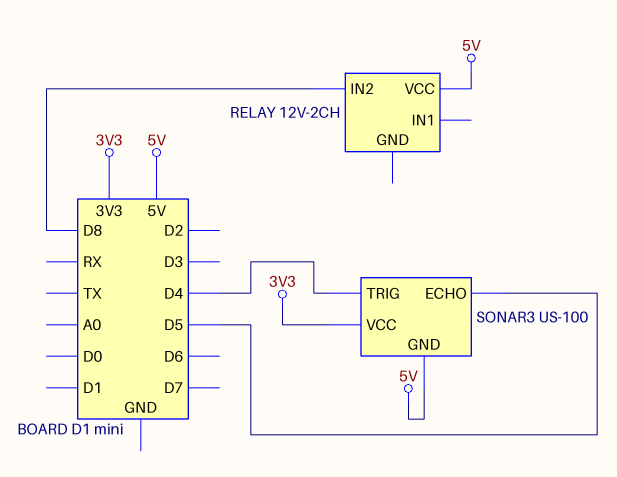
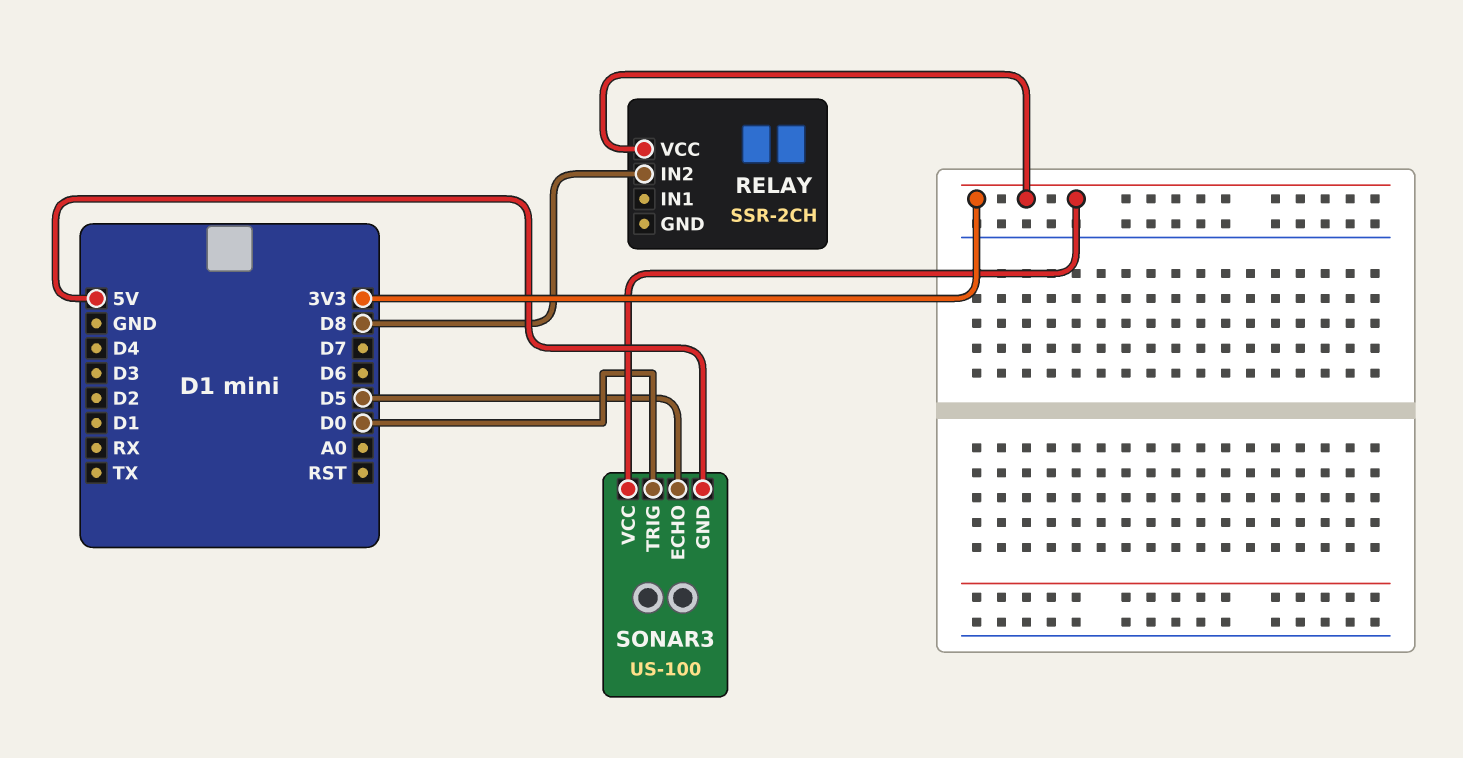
RELAY: 12V-2CH -> SSR-2CH
RELAY pin VCC: 5V -> 3V3
SONAR3 pin TRIG: D4 -> D0

